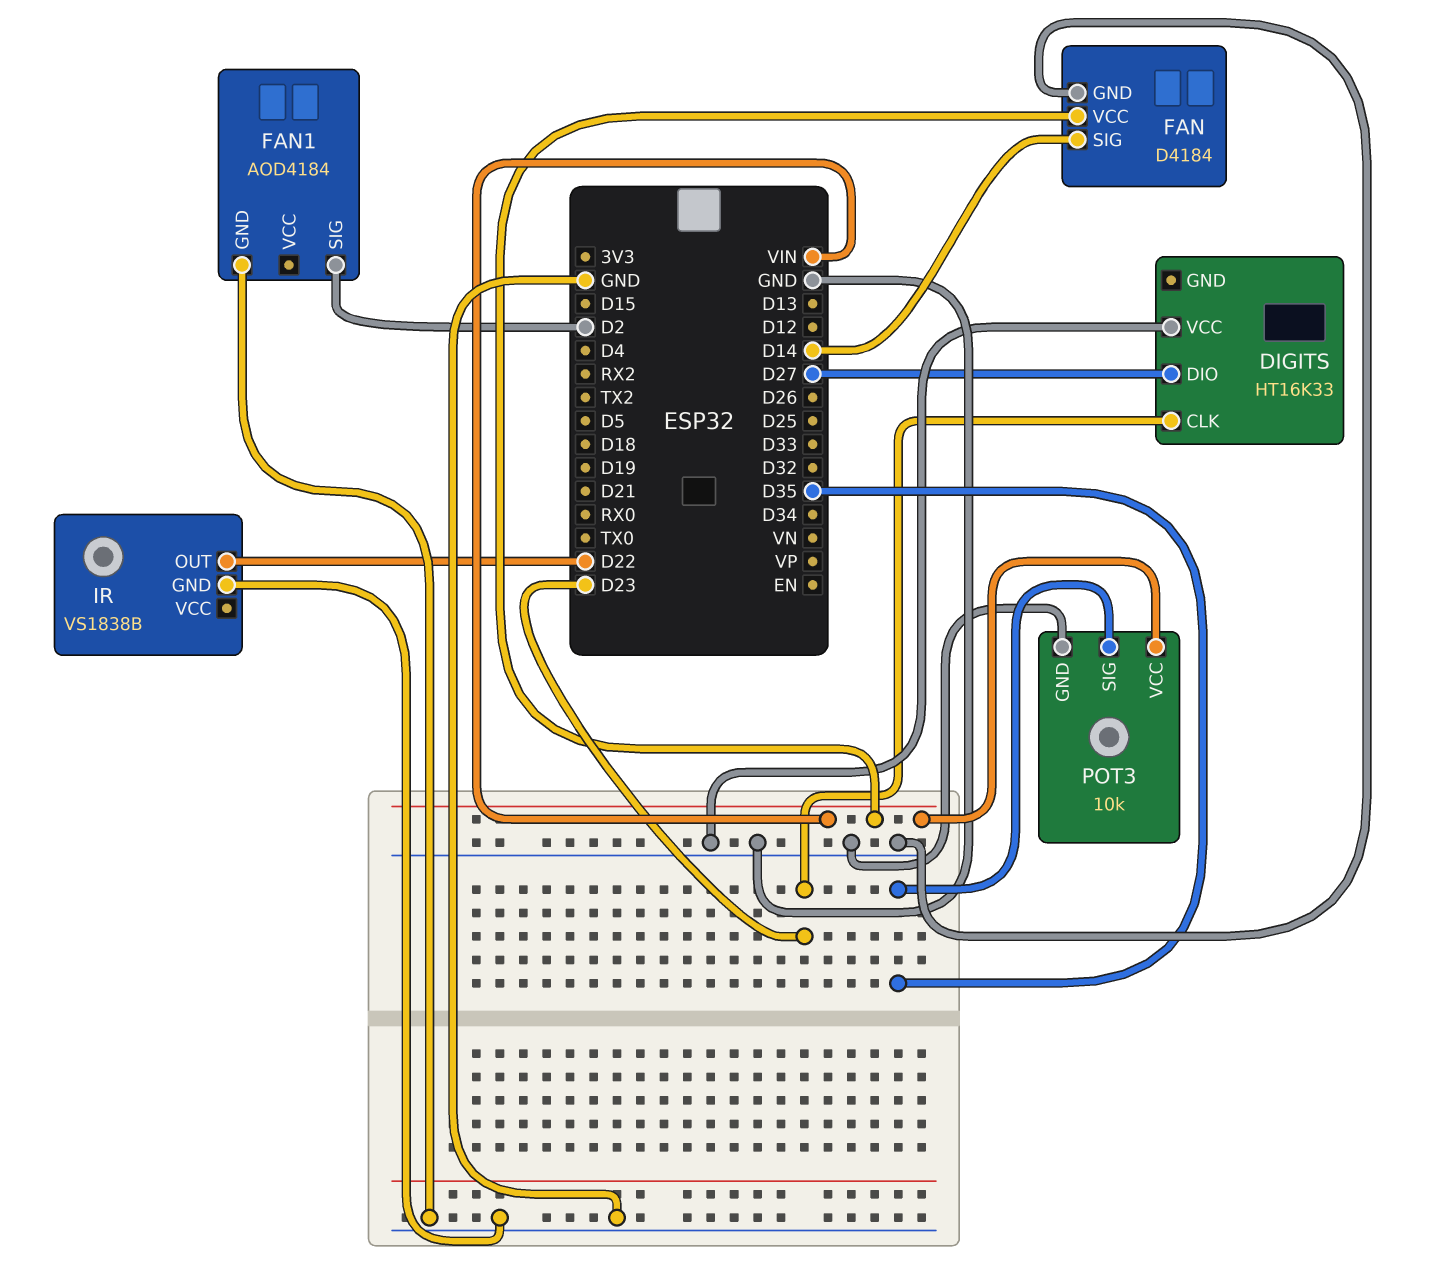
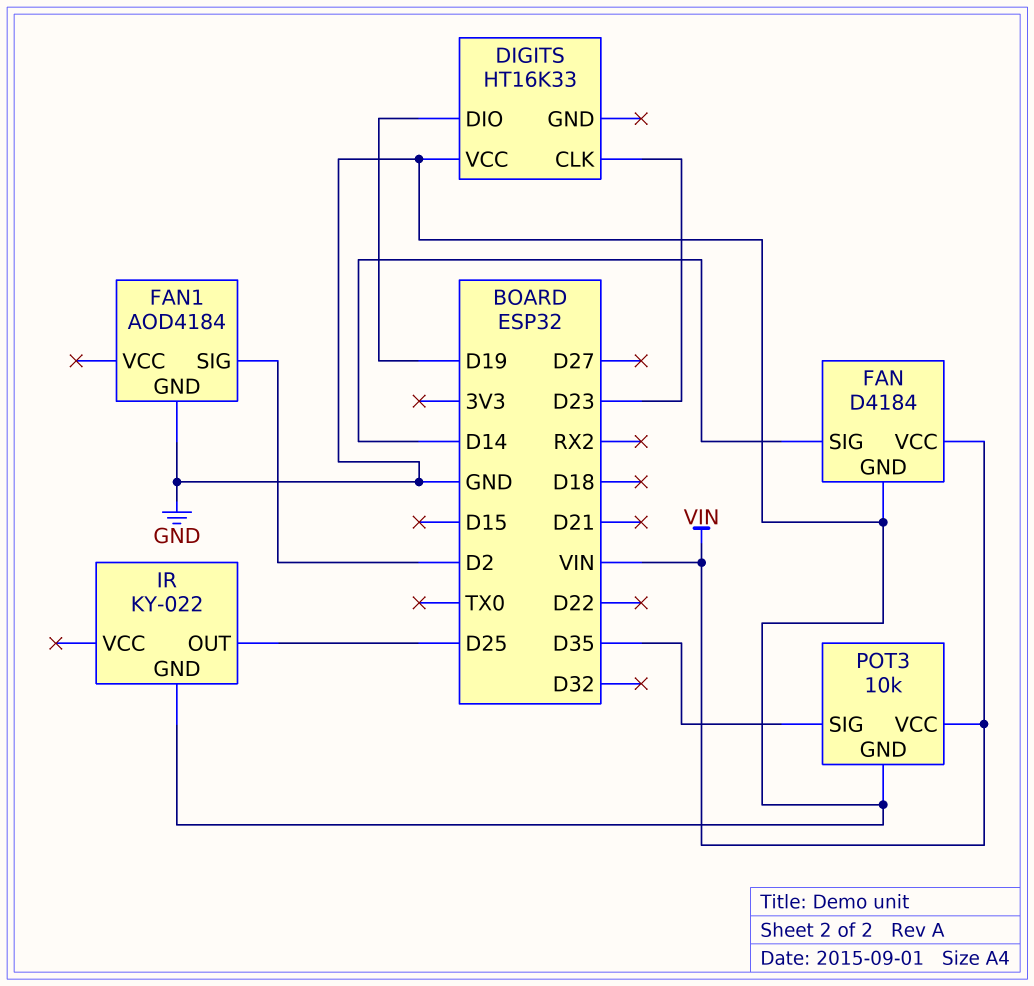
DIGITS pin DIO: D27 -> D19
IR: VS1838B -> KY-022
IR pin OUT: D22 -> D25

